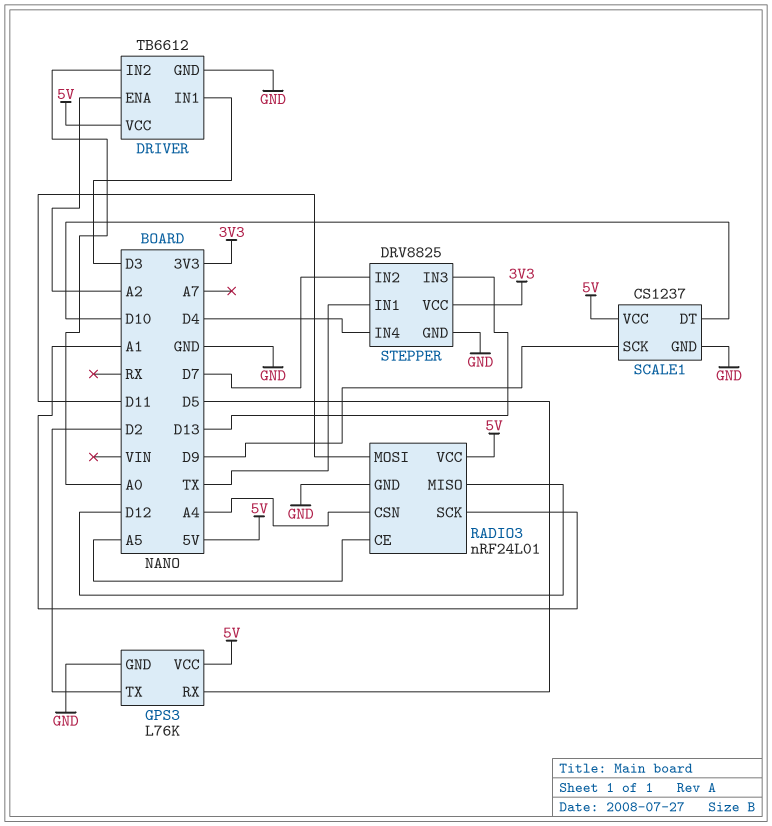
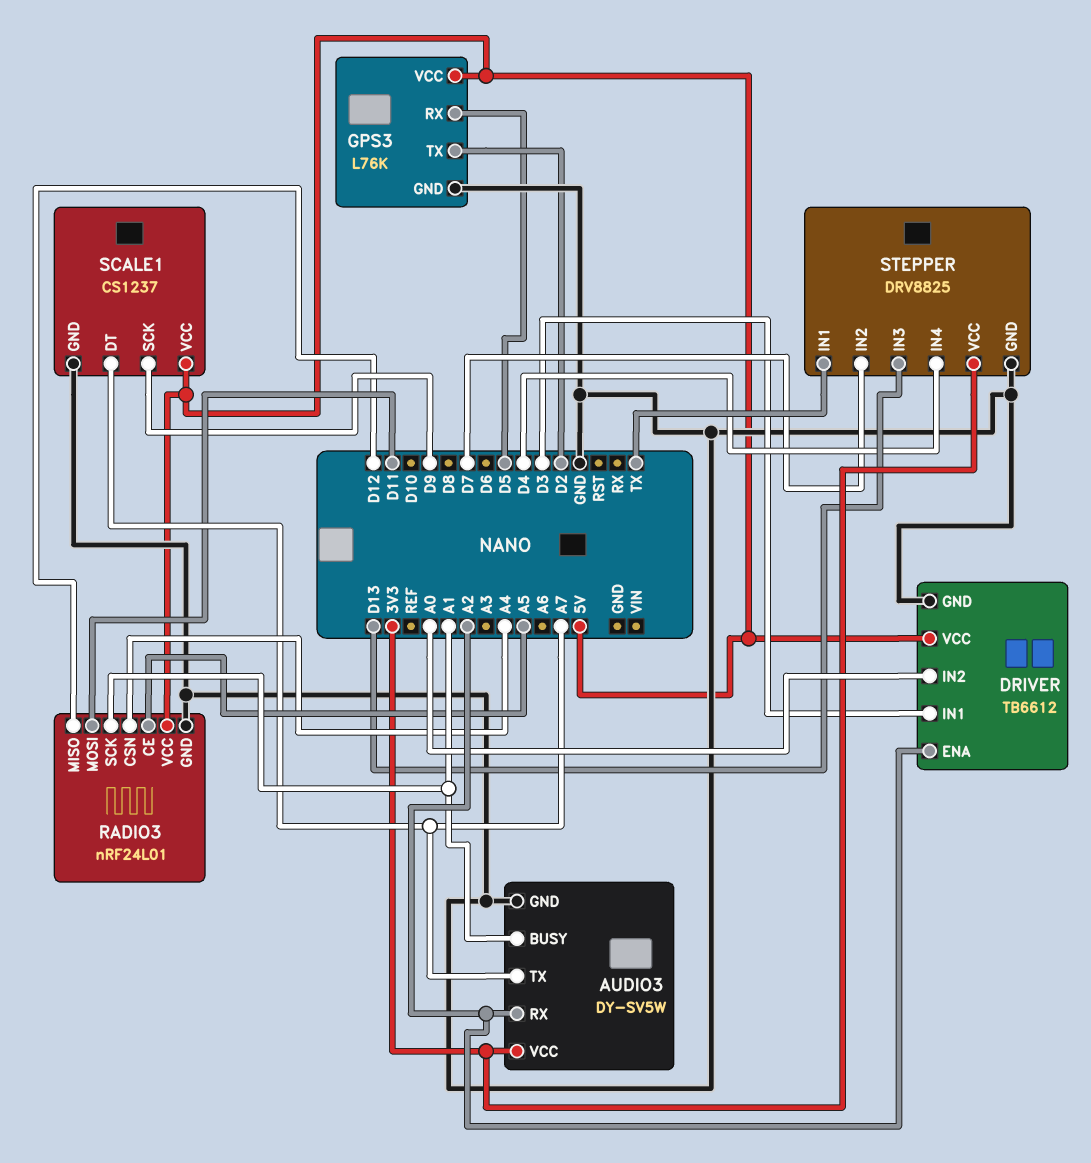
AUDIO3: none -> DY-SV5W
AUDIO3 pin BUSY: none -> A1
AUDIO3 pin GND: none -> GND
AUDIO3 pin RX: none -> A2
AUDIO3 pin TX: none -> A7
AUDIO3 pin VCC: none -> 3V3
SCALE1 pin DT: D10 -> A7

